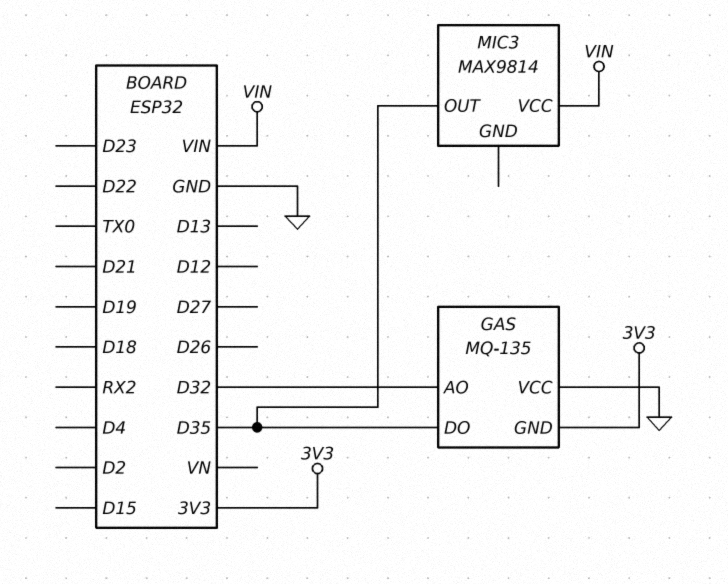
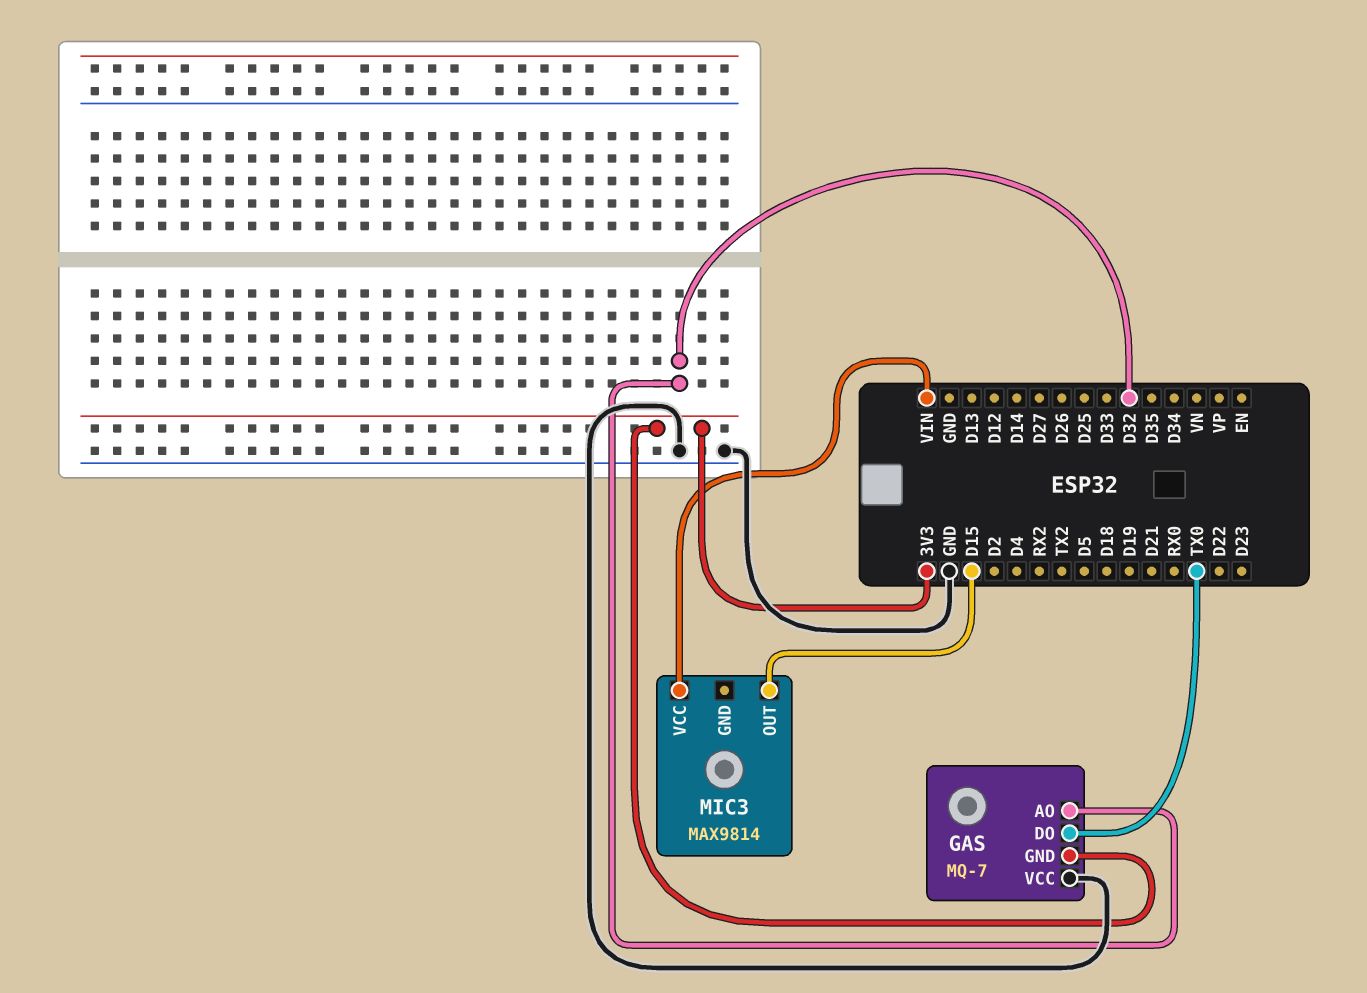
GAS: MQ-135 -> MQ-7
GAS pin DO: D35 -> TX0
MIC3 pin OUT: D35 -> D15

